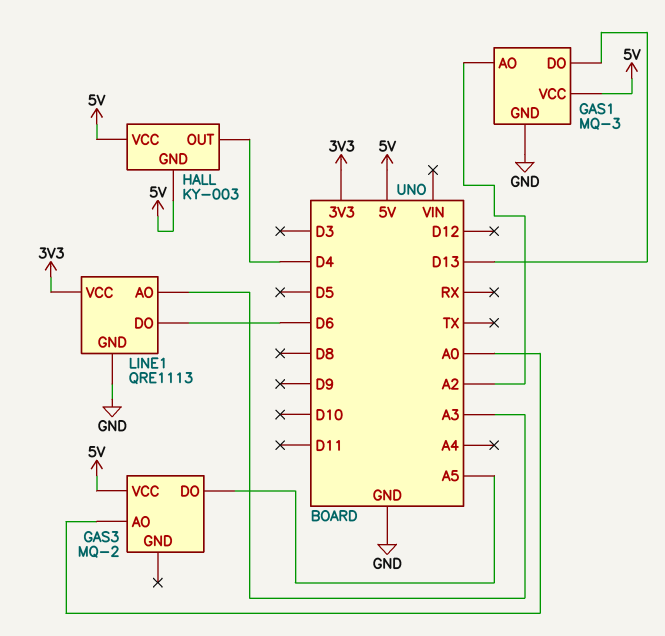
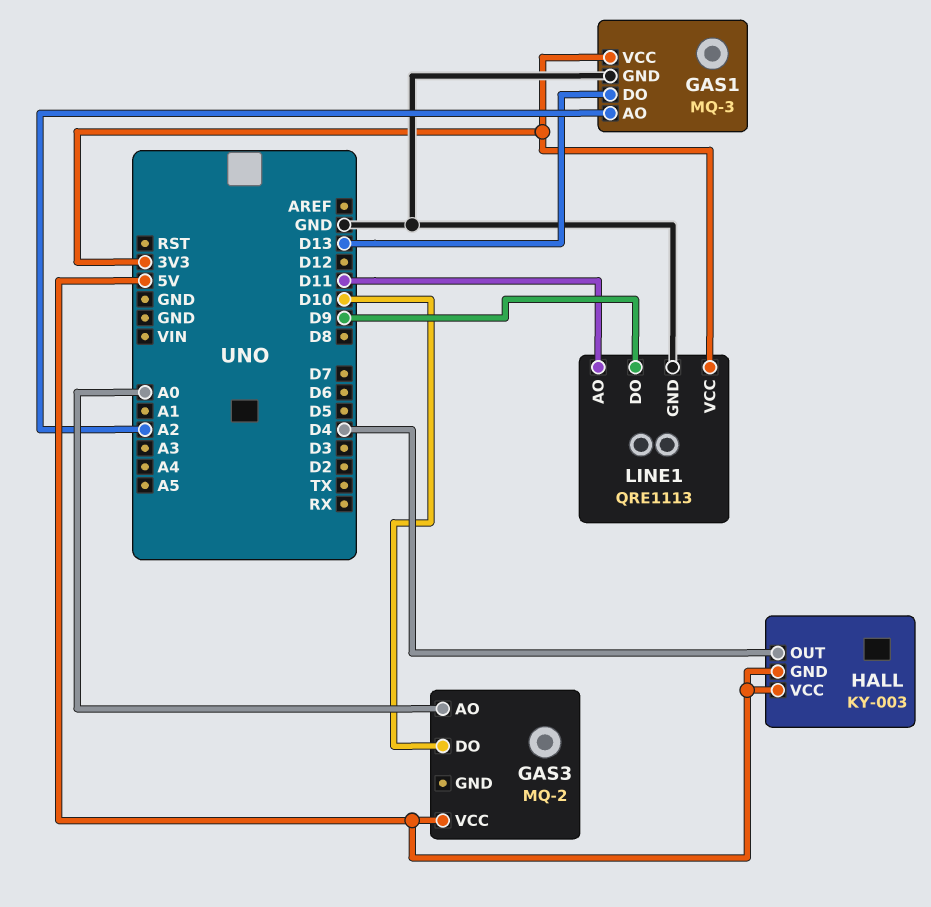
GAS1 pin VCC: 5V -> 3V3
GAS3 pin DO: A5 -> D10
LINE1 pin AO: A3 -> D11
LINE1 pin DO: D6 -> D9

